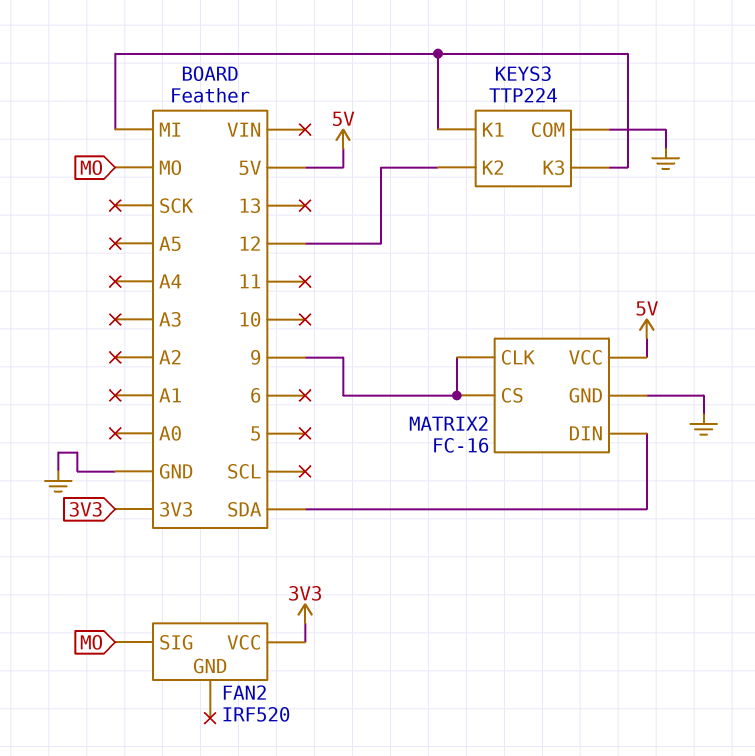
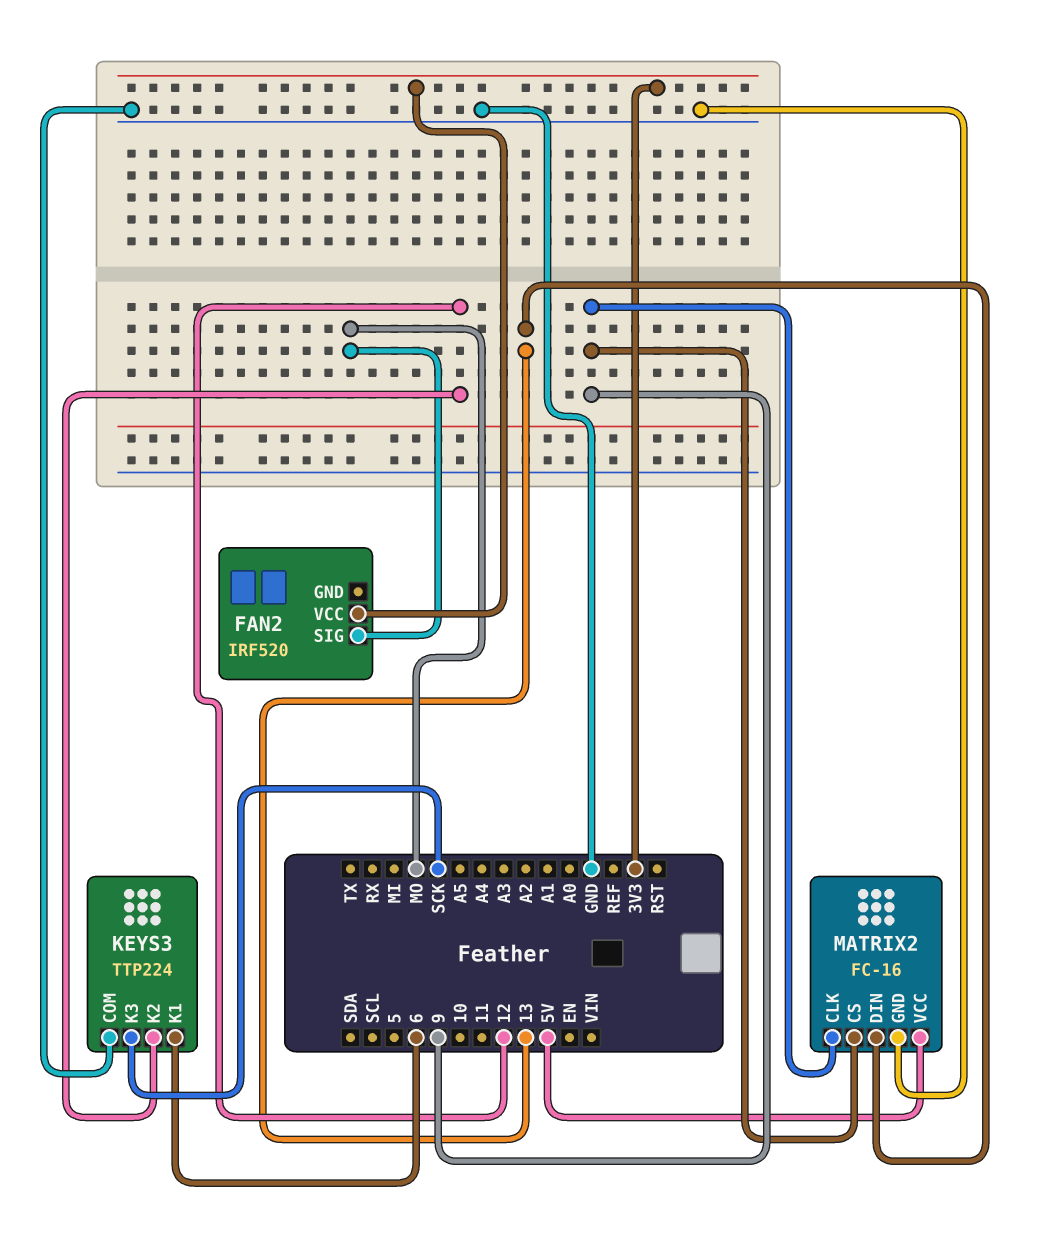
KEYS3 pin K1: MI -> 6
KEYS3 pin K3: MI -> SCK
MATRIX2 pin DIN: SDA -> 13

